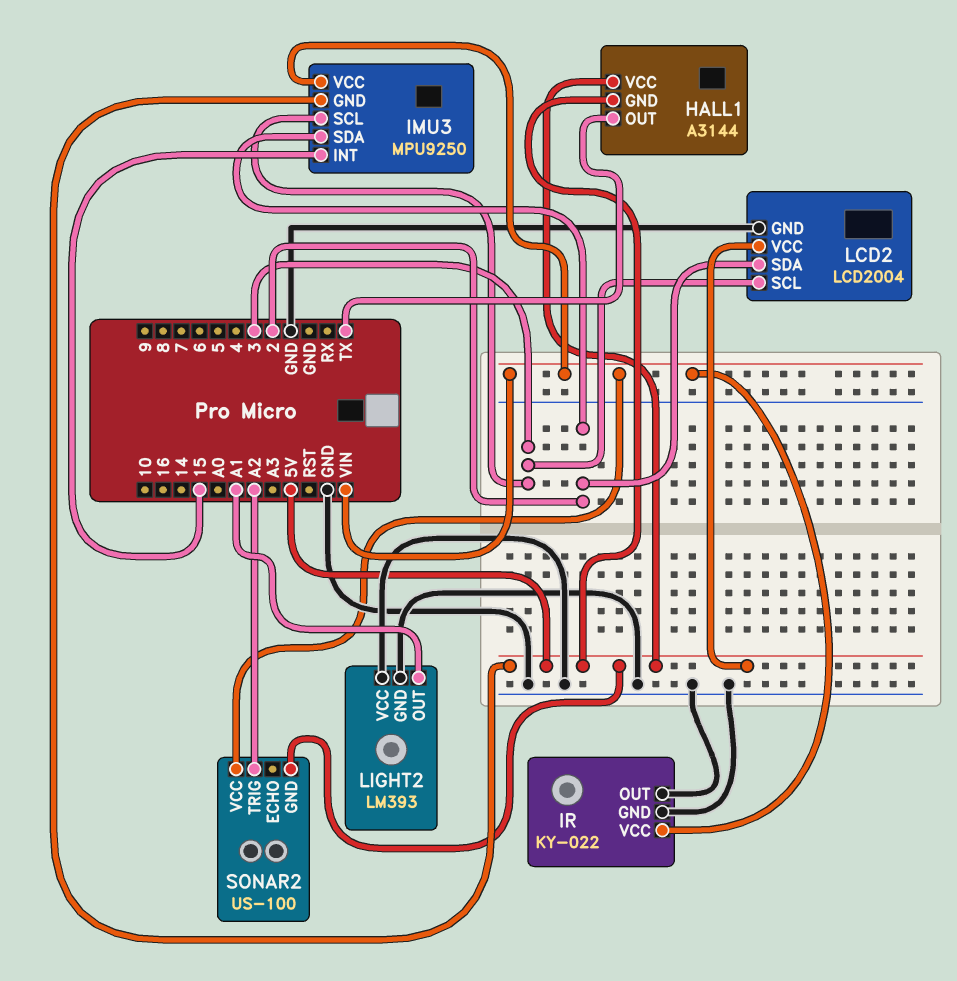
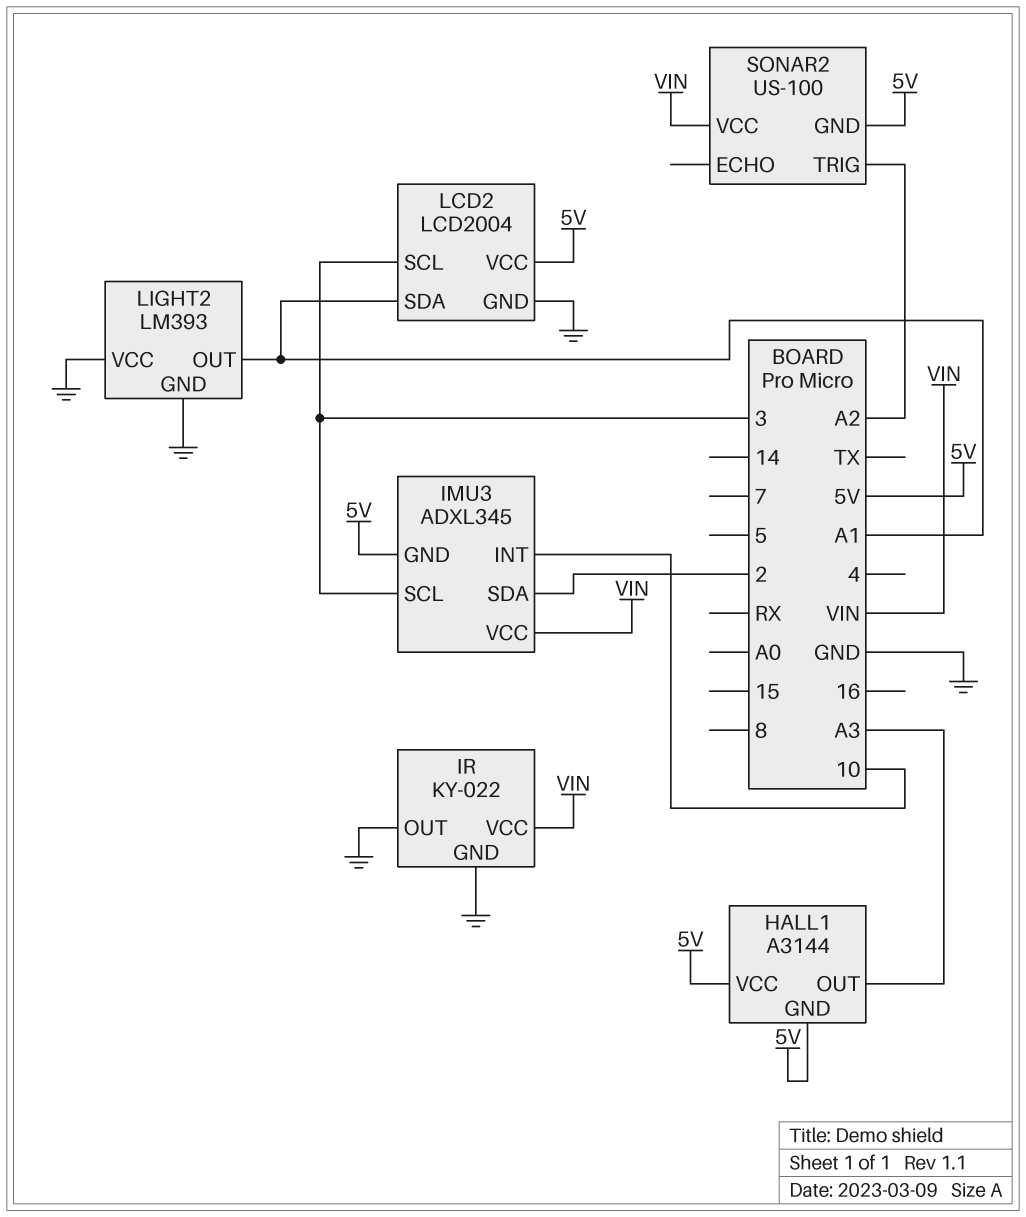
HALL1 pin OUT: TX -> A3
IMU3: MPU9250 -> ADXL345
IMU3 pin INT: 15 -> 10
LCD2 pin SDA: 2 -> A1

